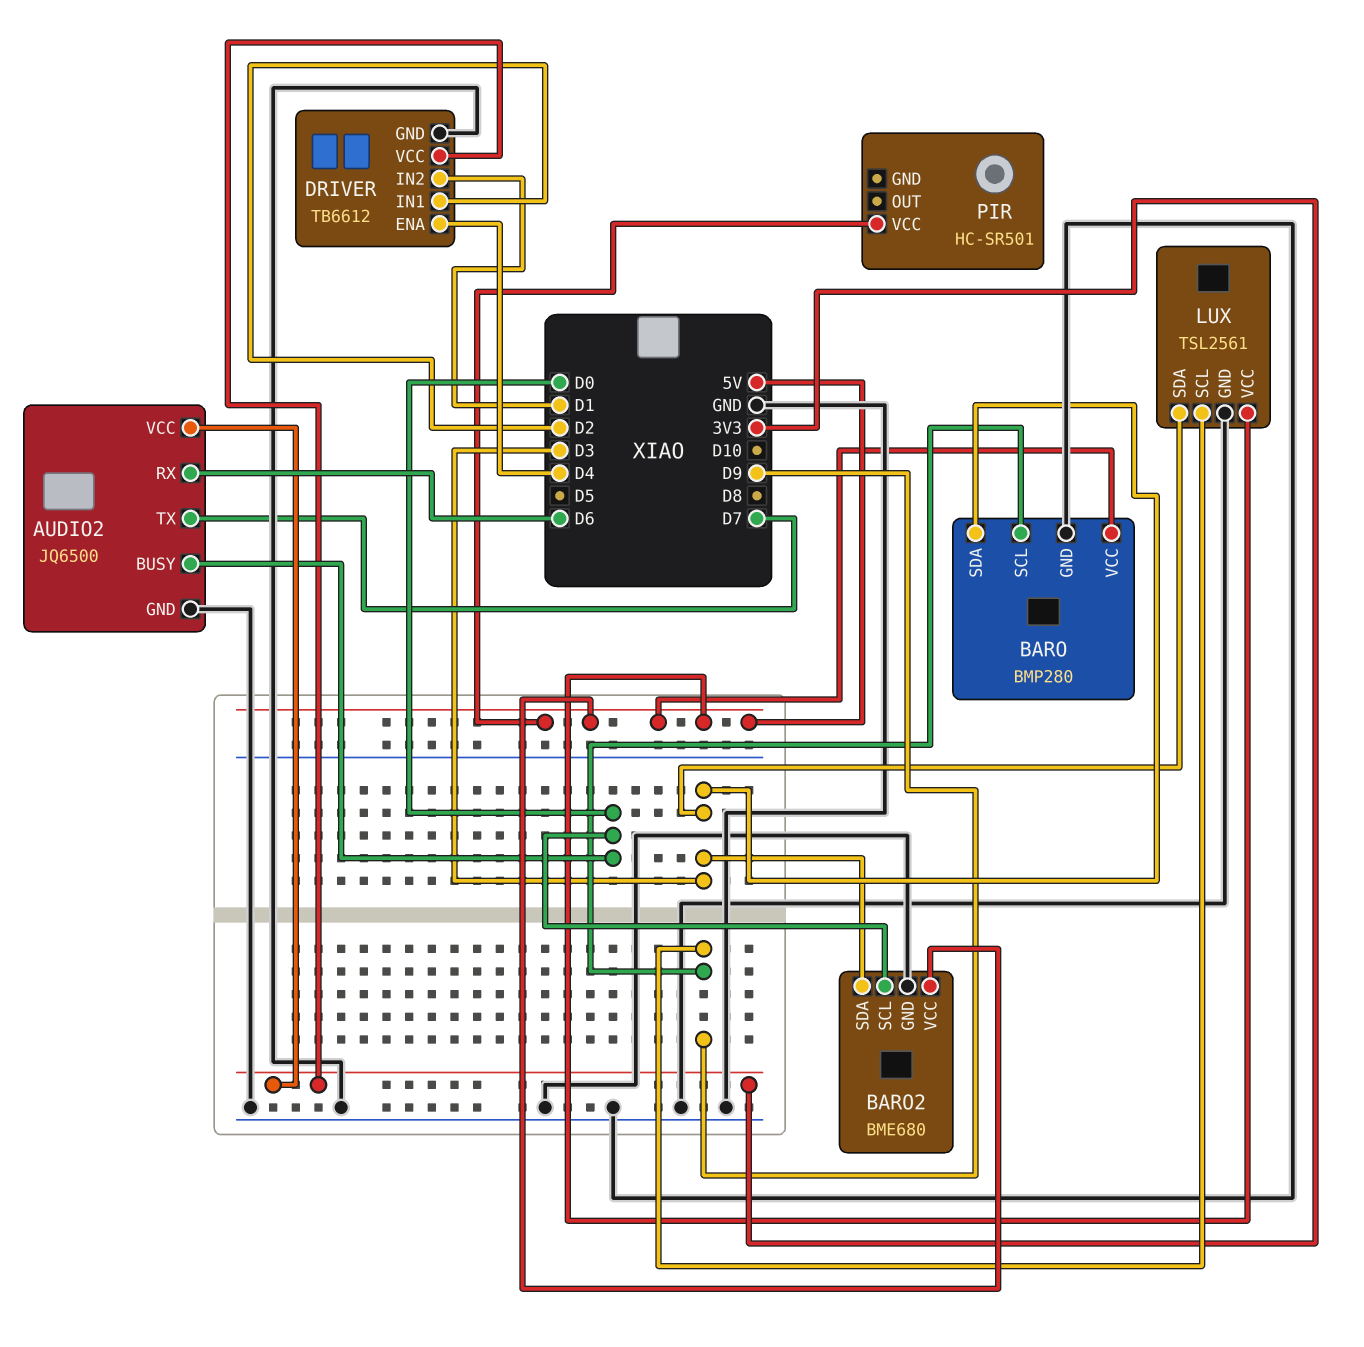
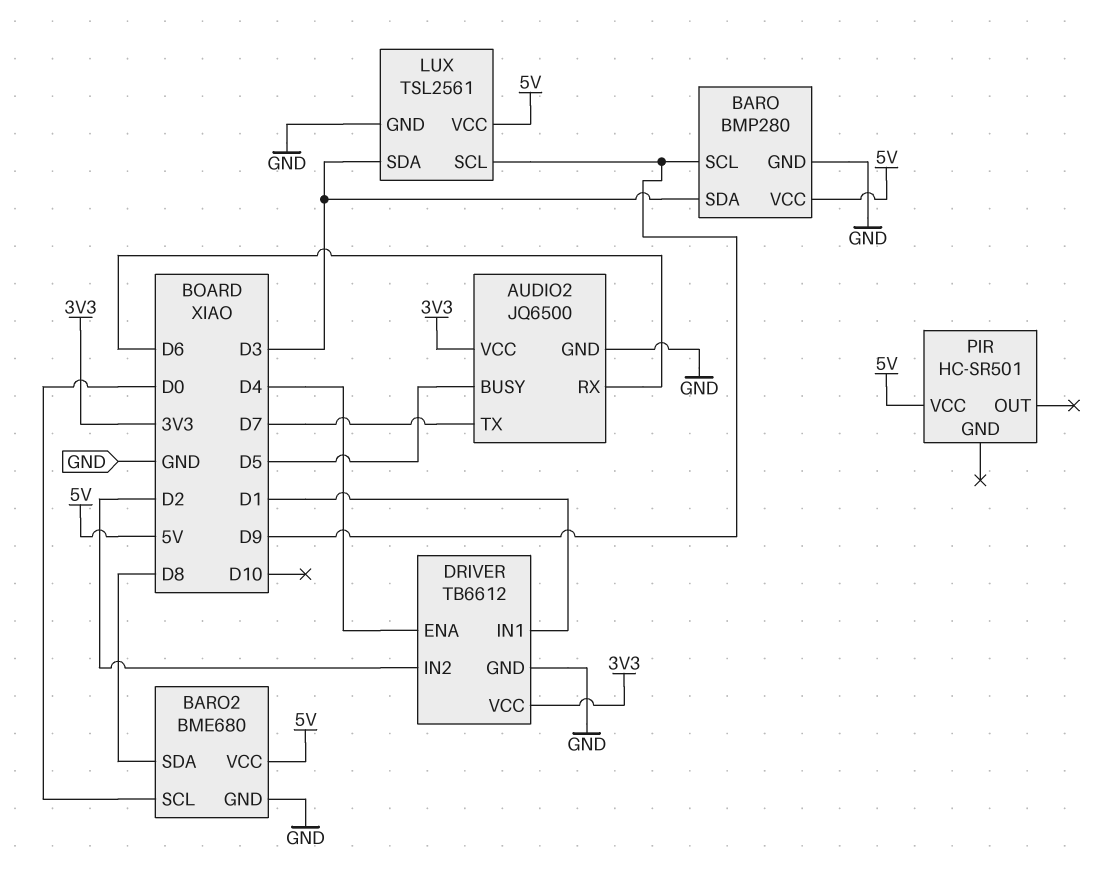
AUDIO2 pin BUSY: D0 -> D5
BARO2 pin SDA: D3 -> D8
DRIVER pin IN1: D2 -> D1
DRIVER pin IN2: D1 -> D2

